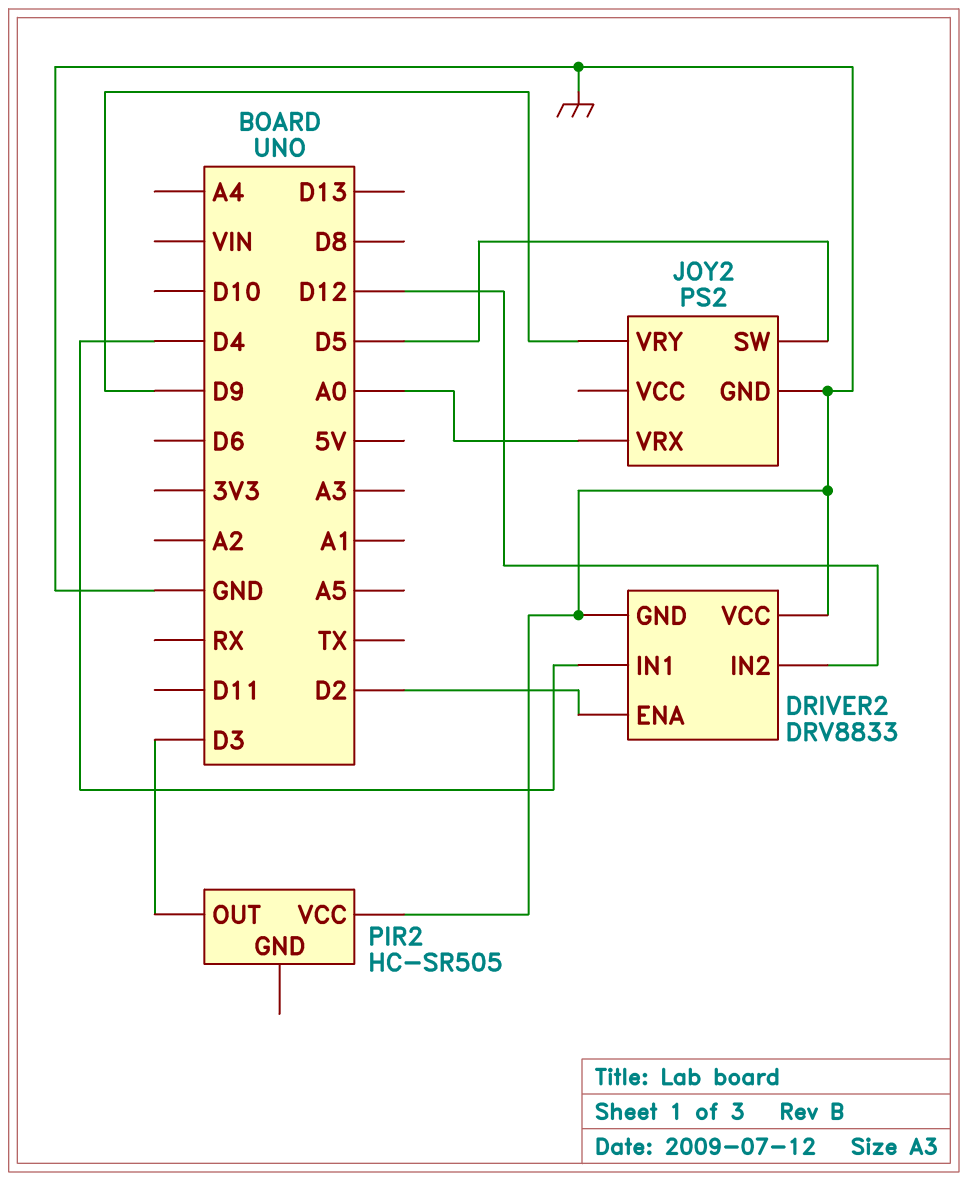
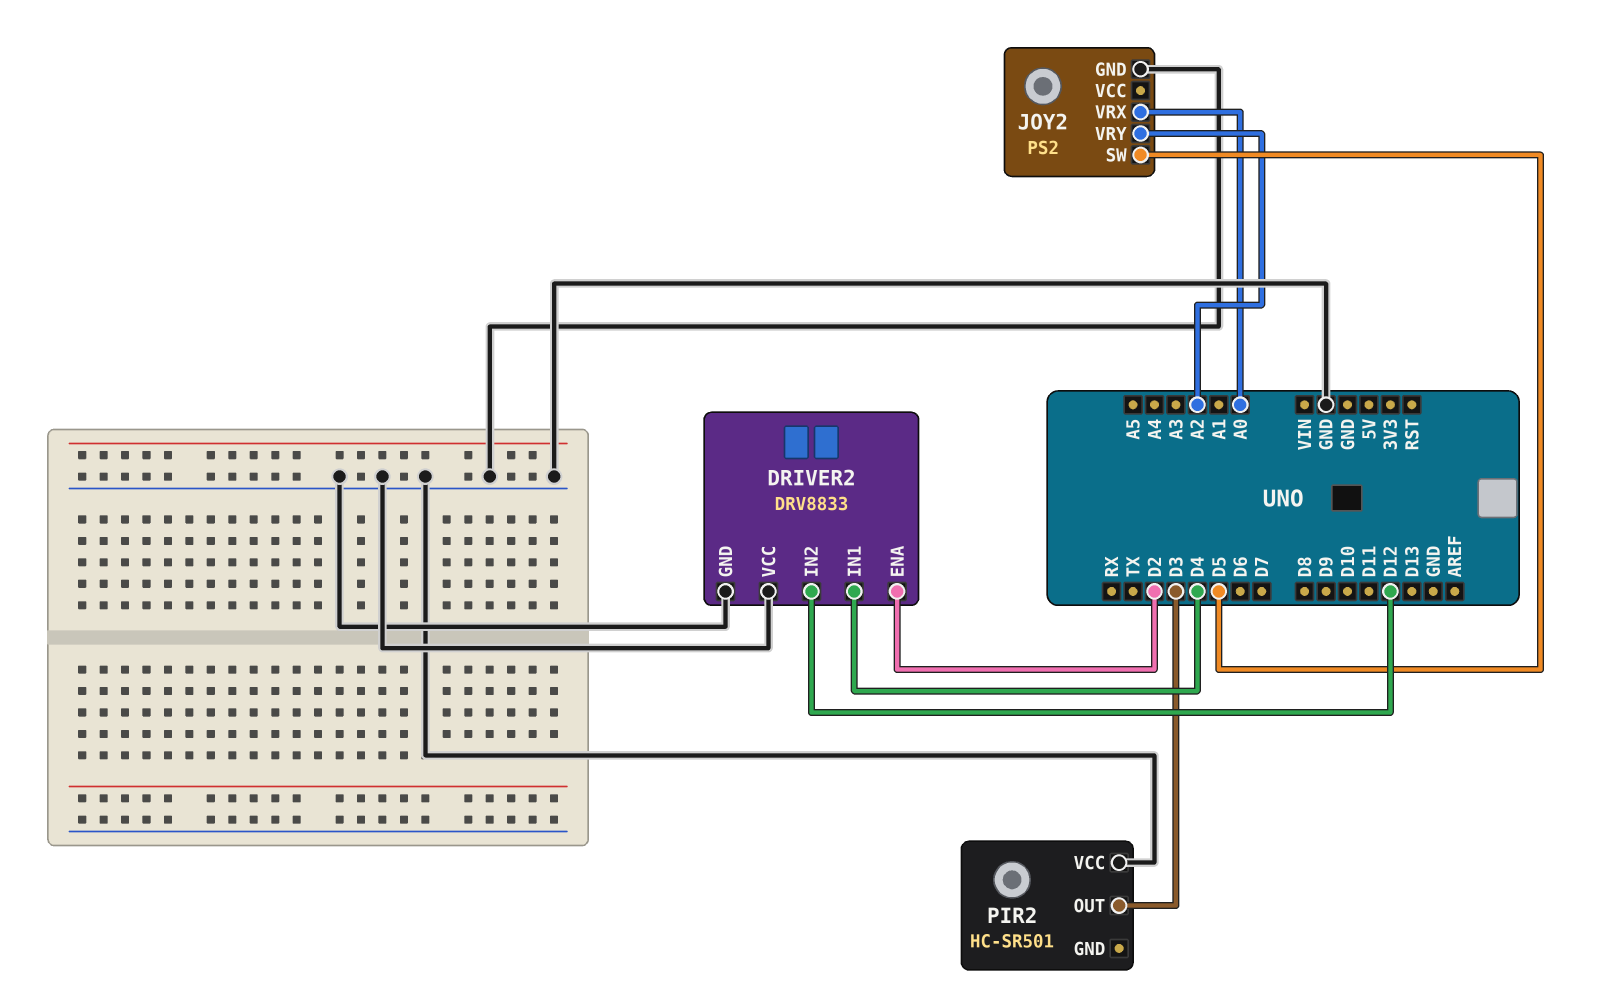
JOY2 pin VRY: D9 -> A2
PIR2: HC-SR505 -> HC-SR501

